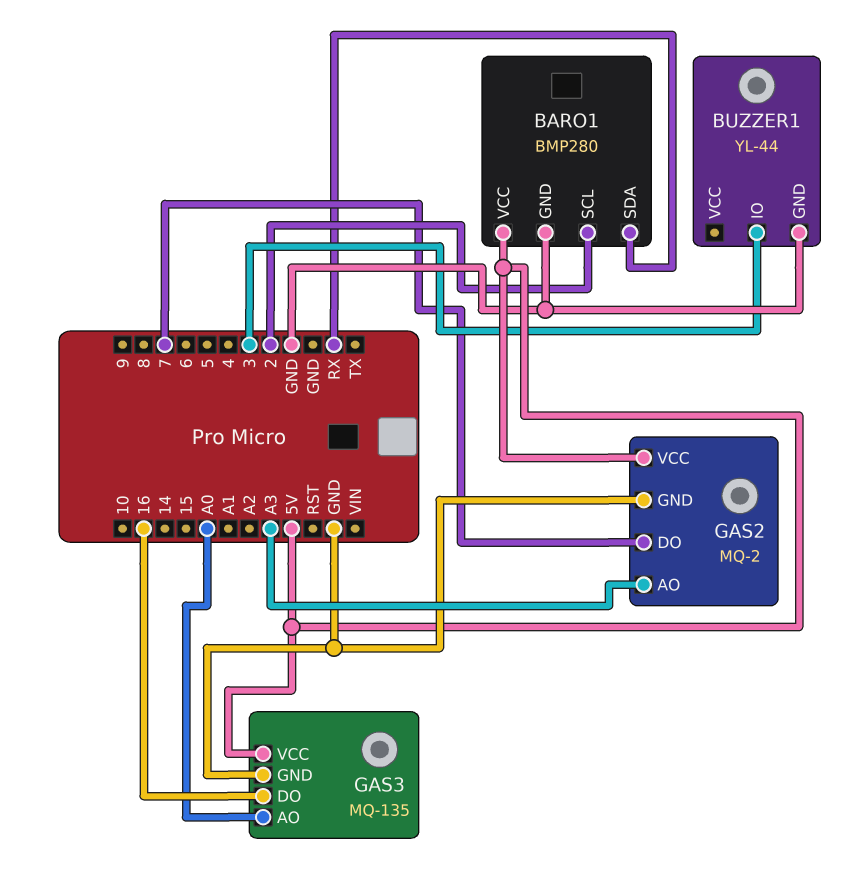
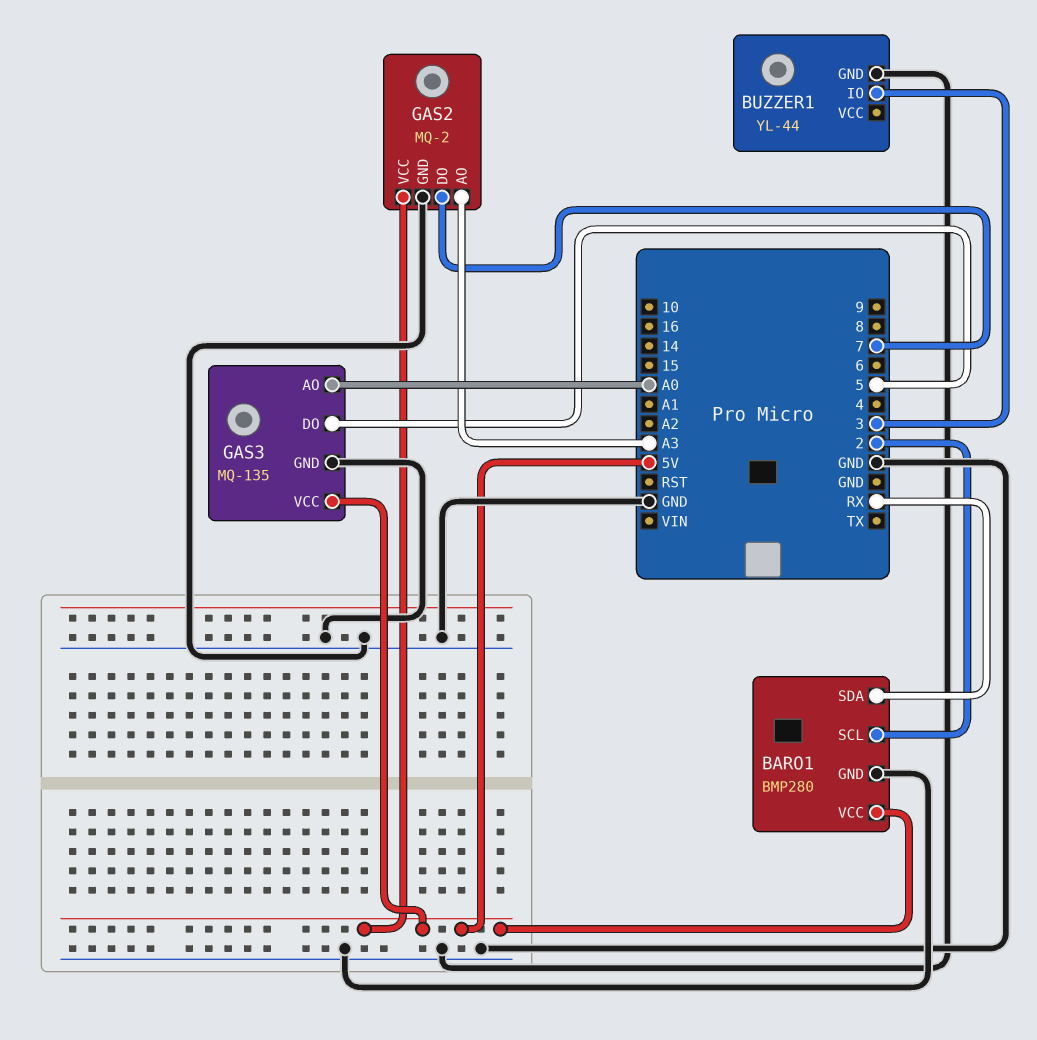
GAS3 pin DO: 16 -> 5

